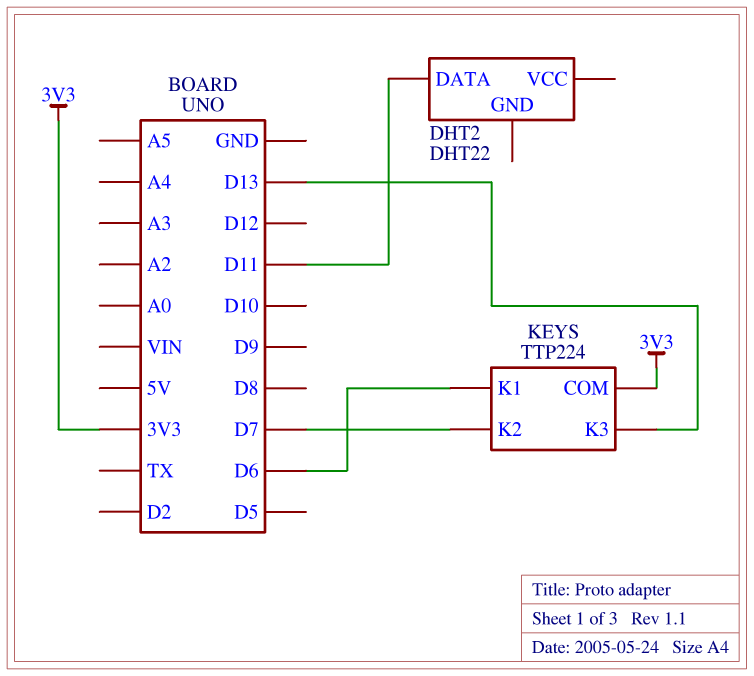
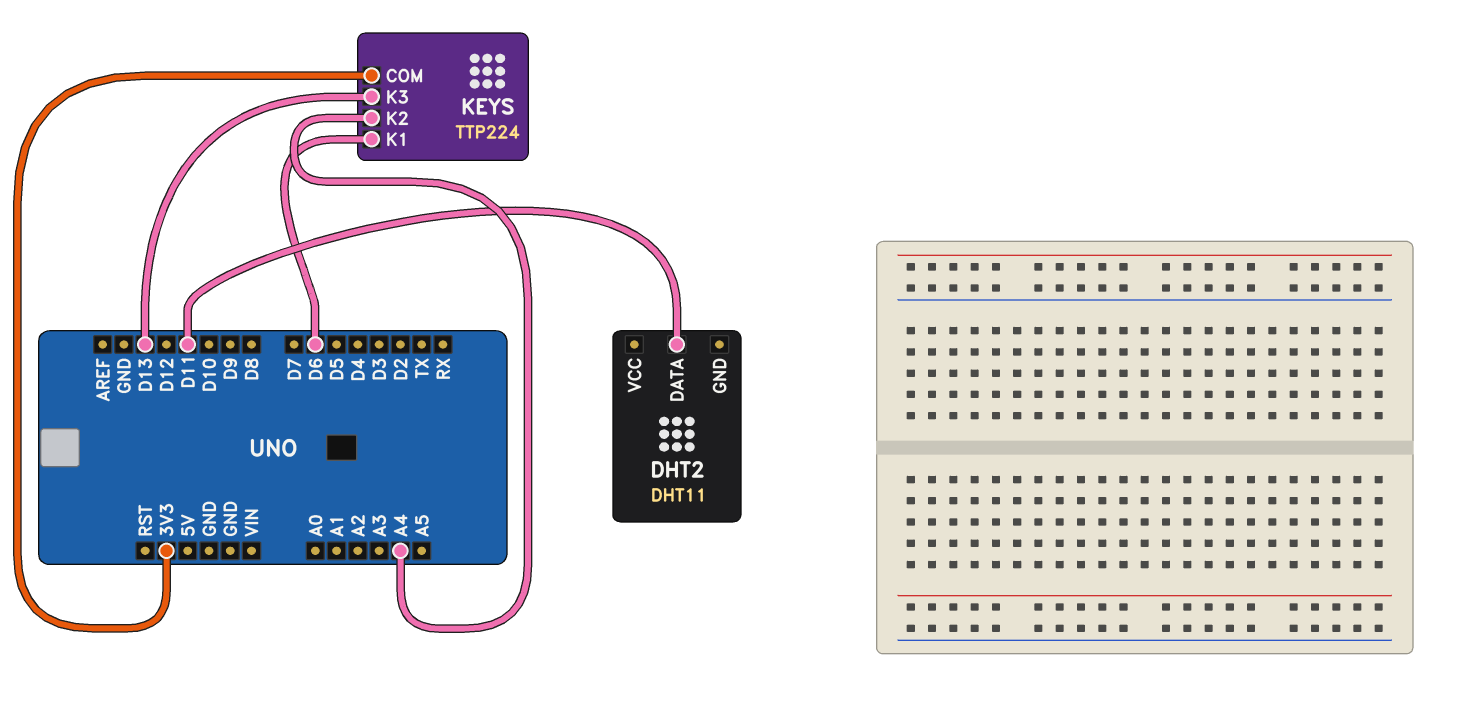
DHT2: DHT22 -> DHT11
KEYS pin K2: D7 -> A4

